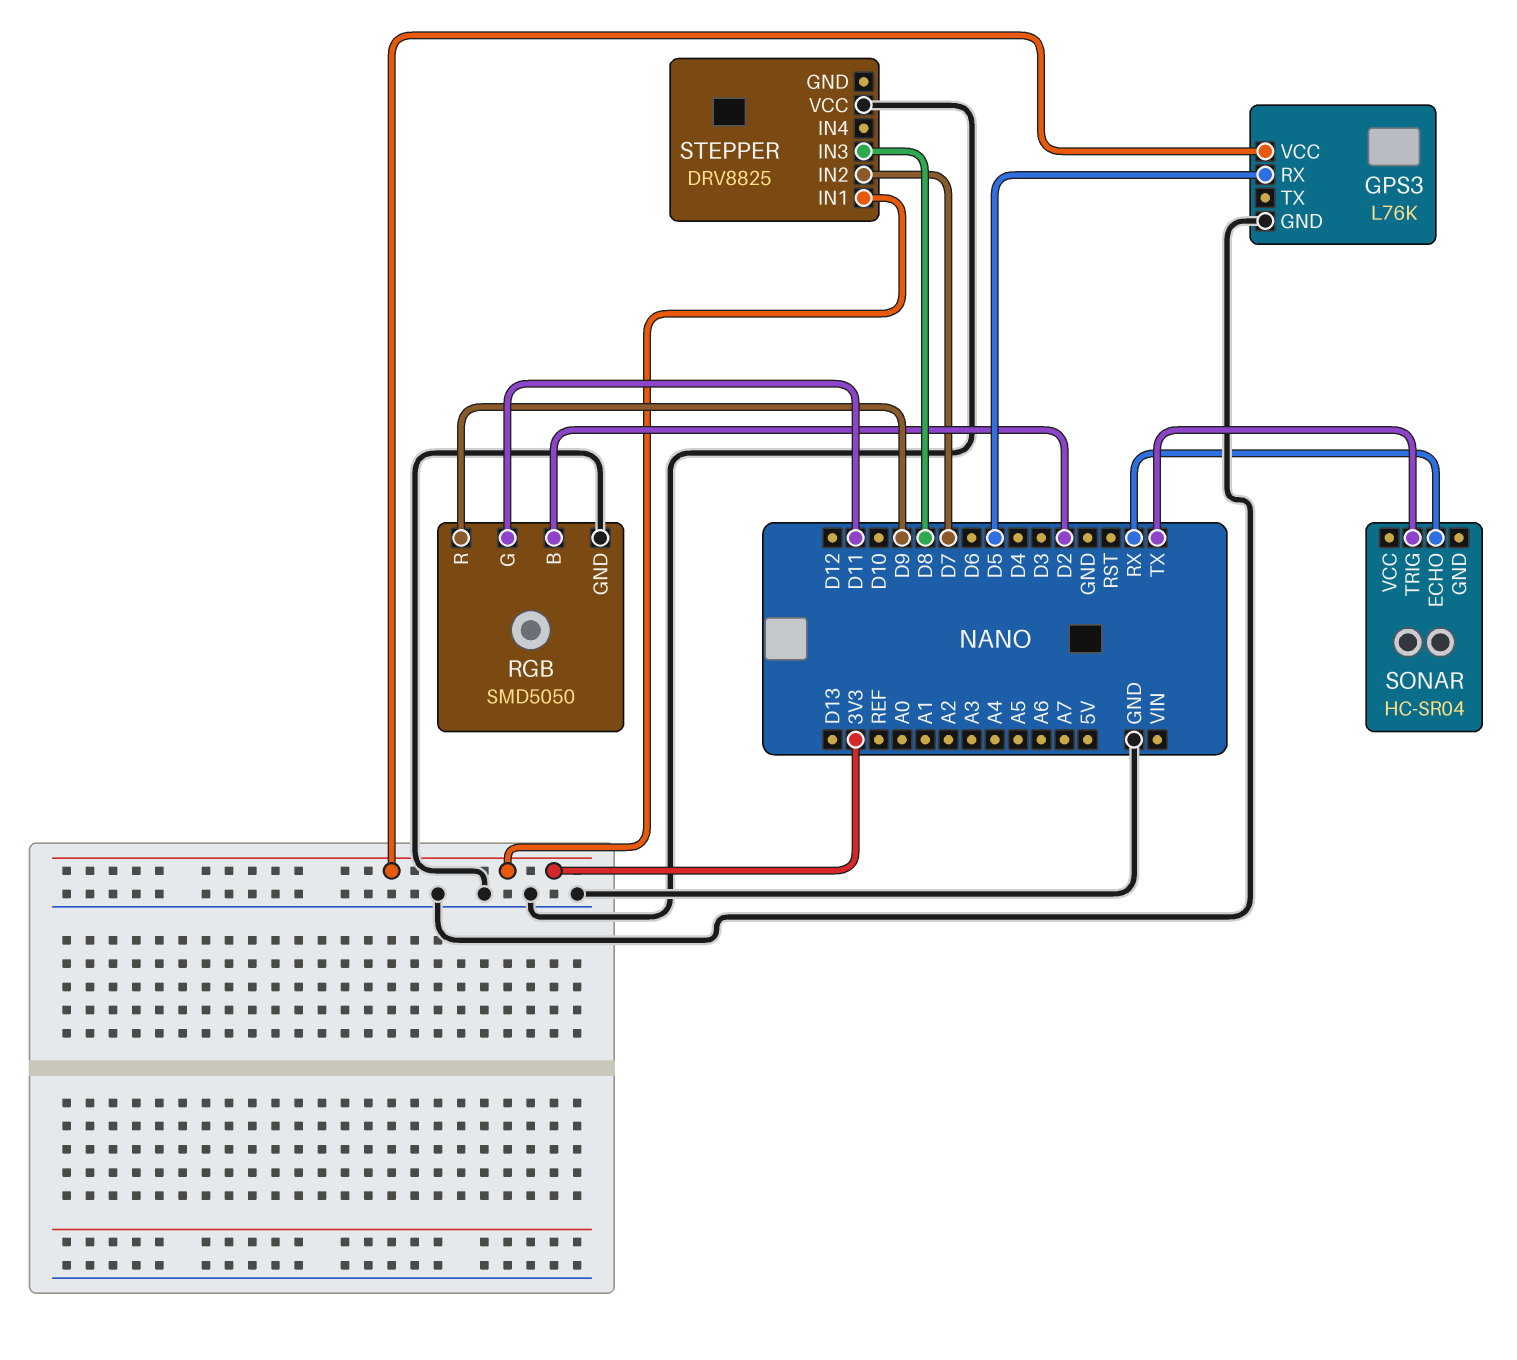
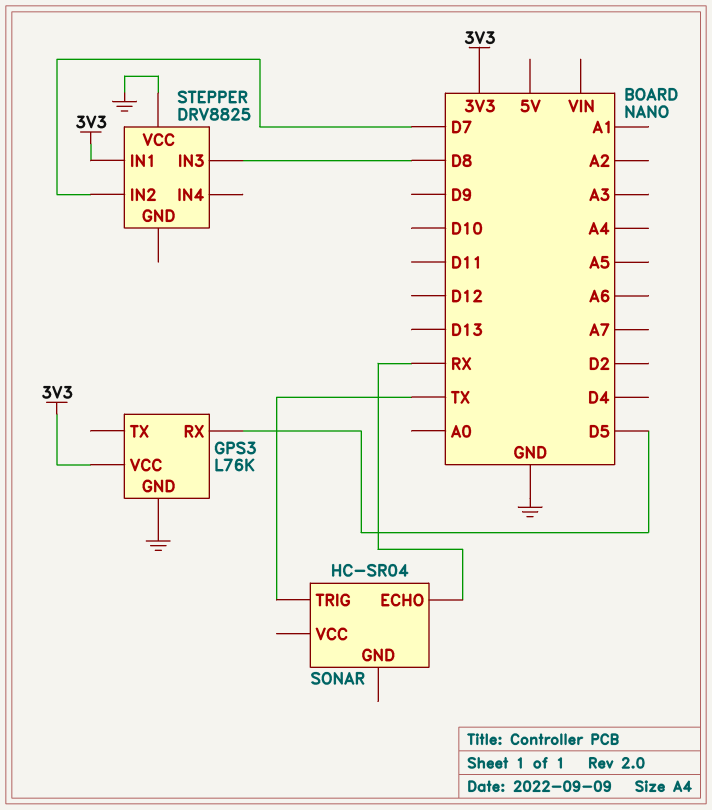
RGB: SMD5050 -> none
RGB pin B: D2 -> none
RGB pin G: D11 -> none
RGB pin GND: GND -> none
RGB pin R: D9 -> none

